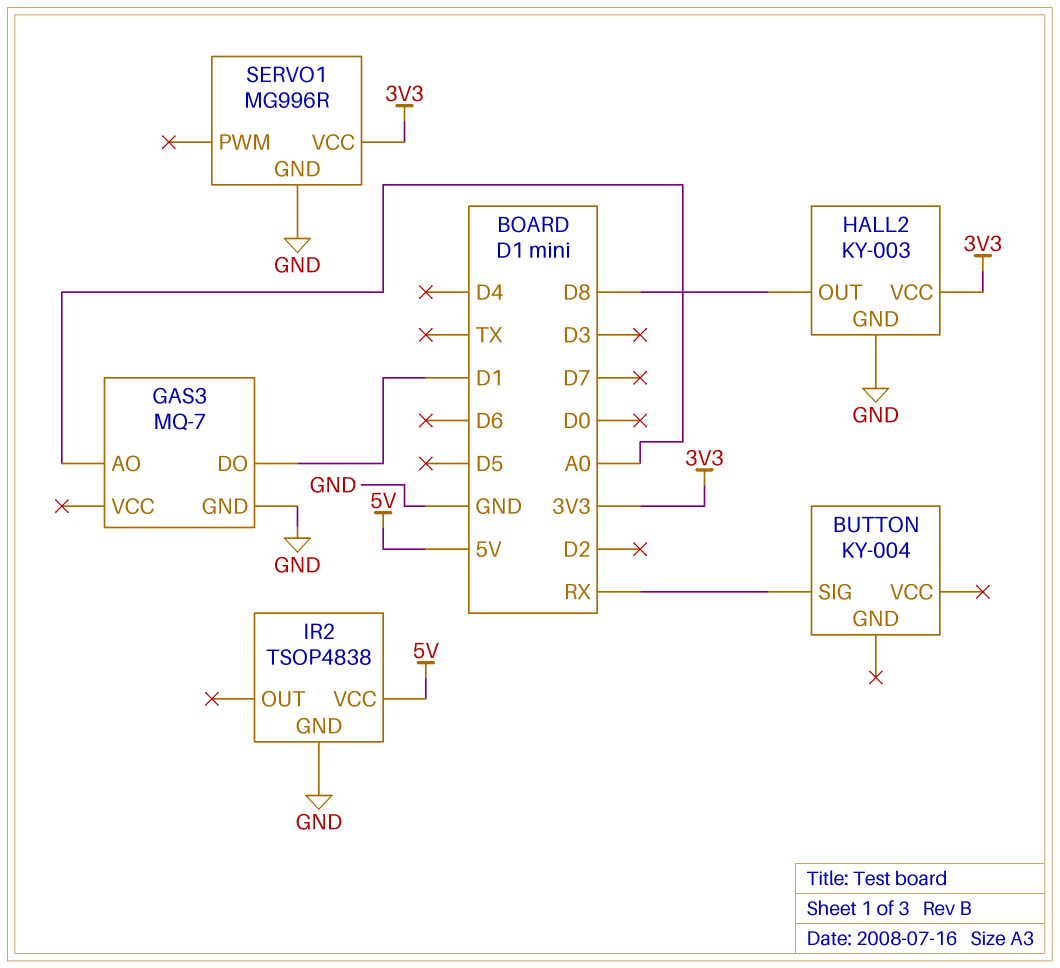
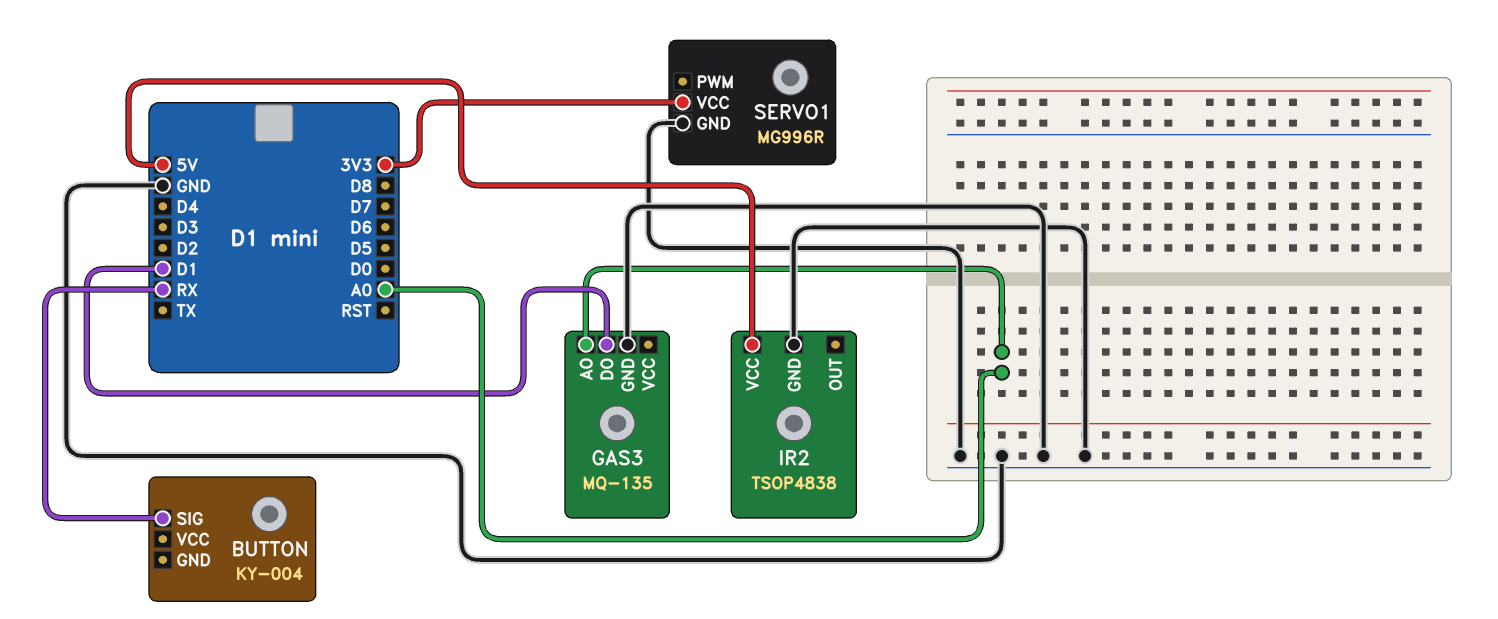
GAS3: MQ-7 -> MQ-135
HALL2: KY-003 -> none
HALL2 pin GND: GND -> none
HALL2 pin OUT: D8 -> none
HALL2 pin VCC: 3V3 -> none

